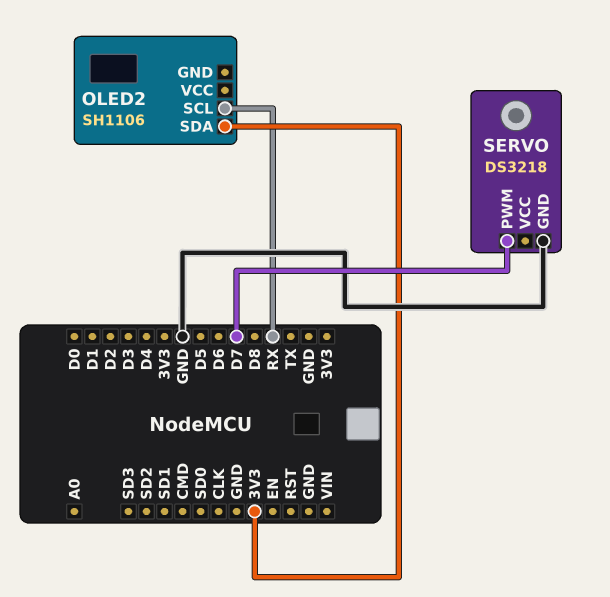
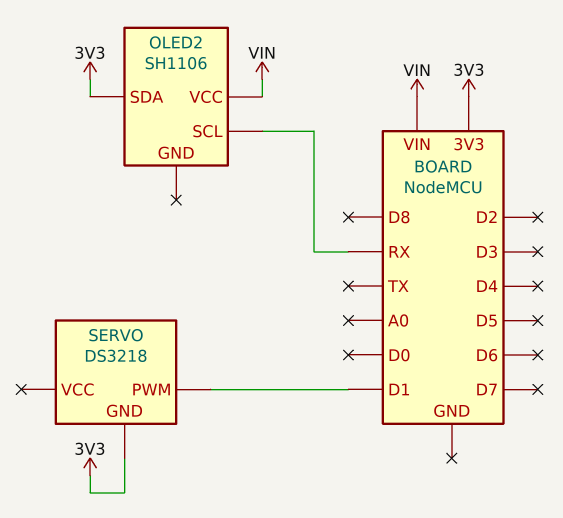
OLED2 pin VCC: none -> VIN
SERVO pin GND: GND -> 3V3
SERVO pin PWM: D7 -> D1

